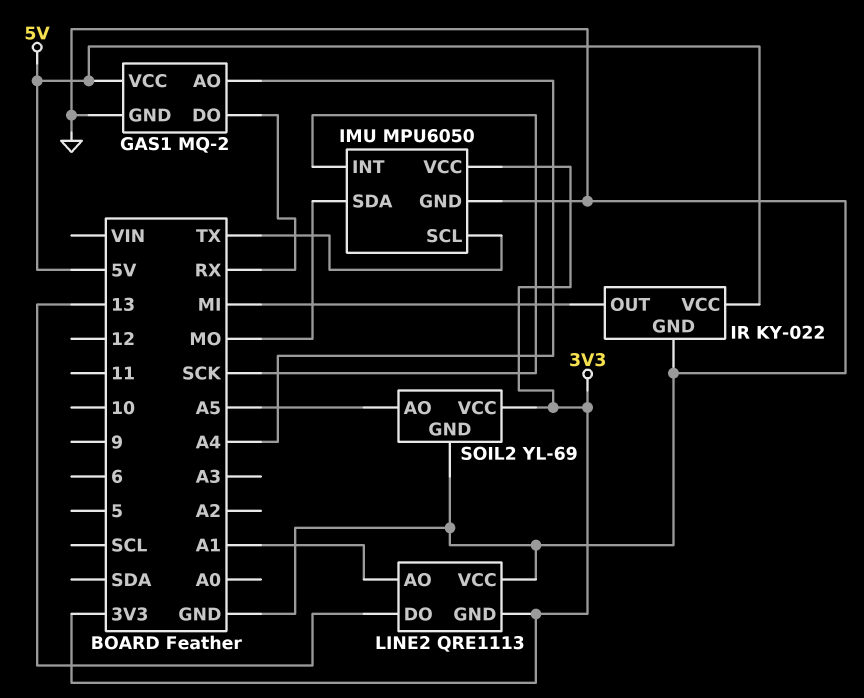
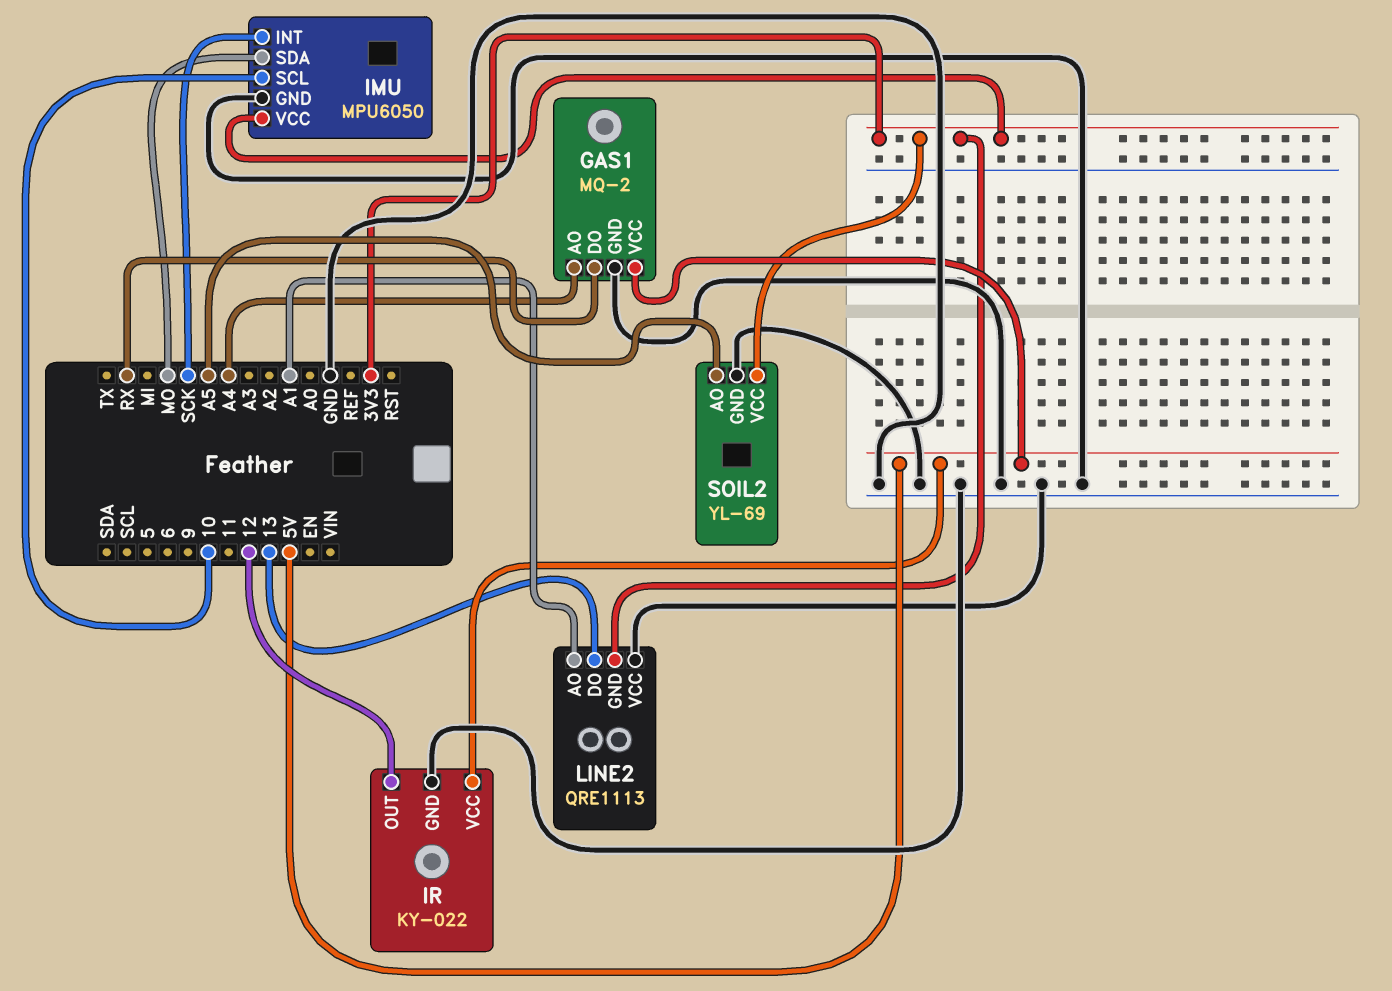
IMU pin SCL: TX -> 10
IR pin OUT: MI -> 12

